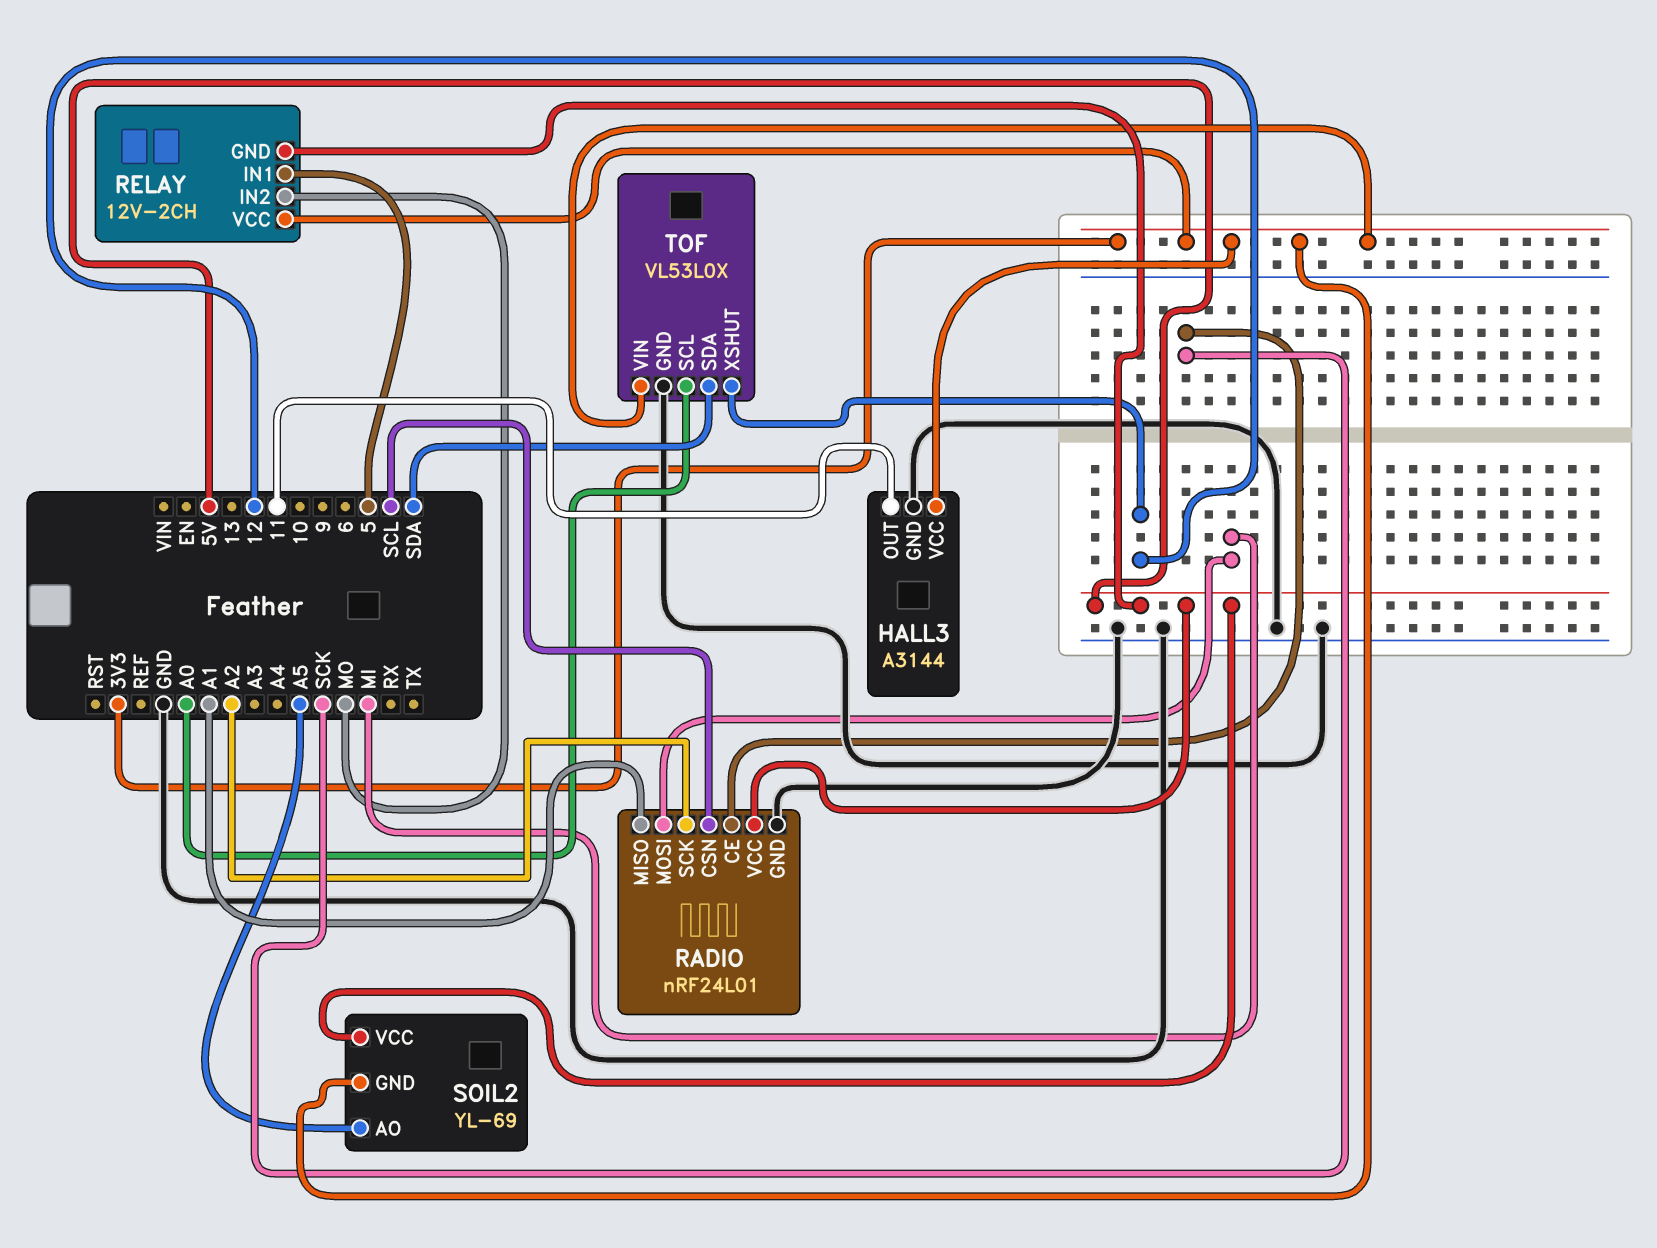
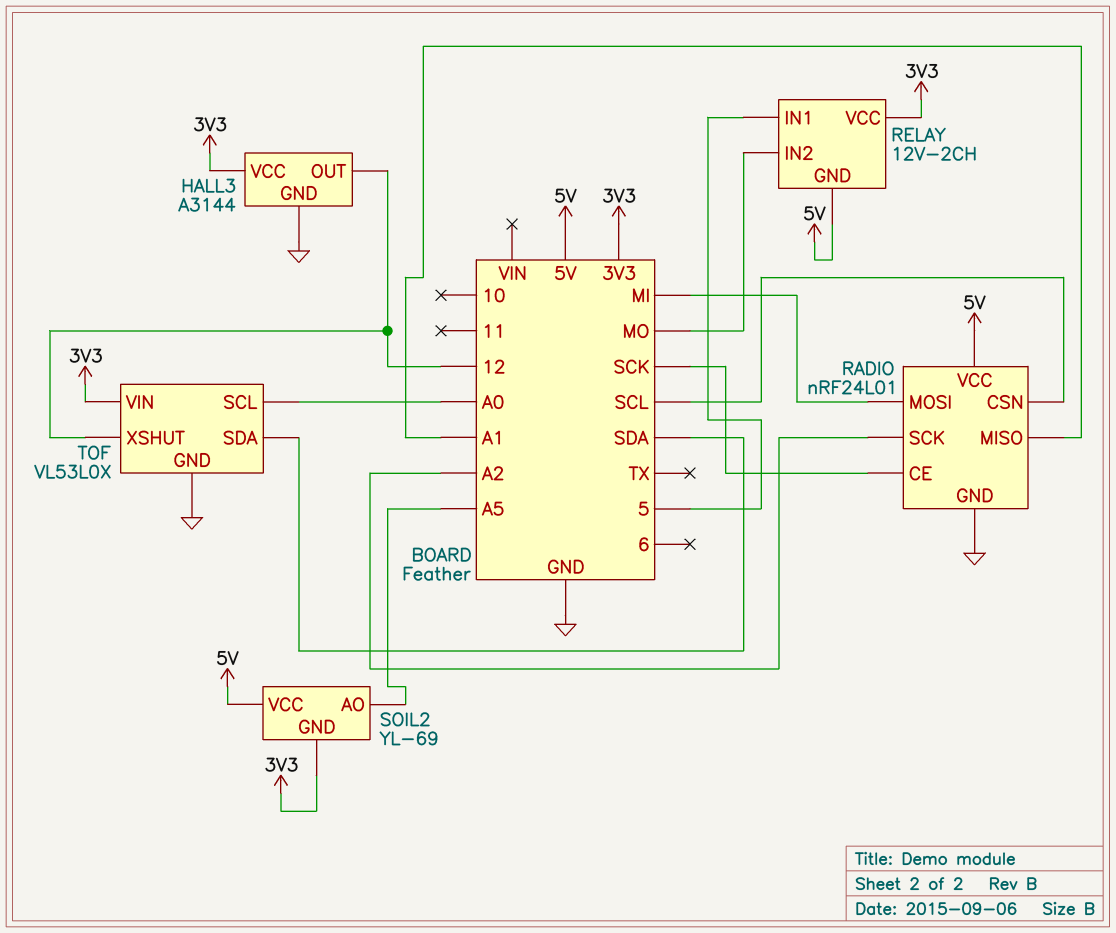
HALL3 pin OUT: 11 -> 12

